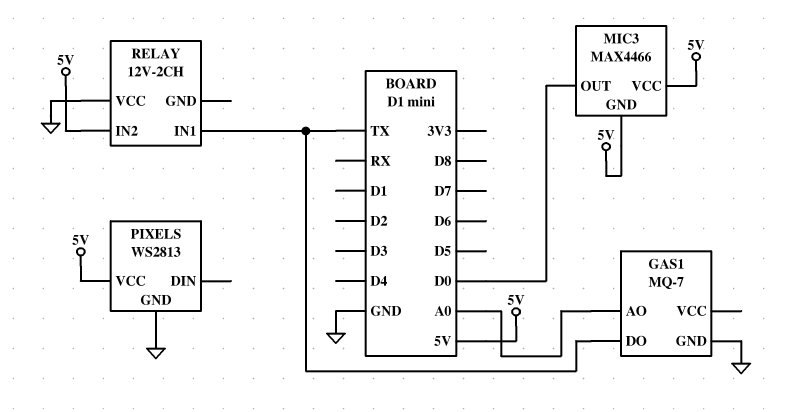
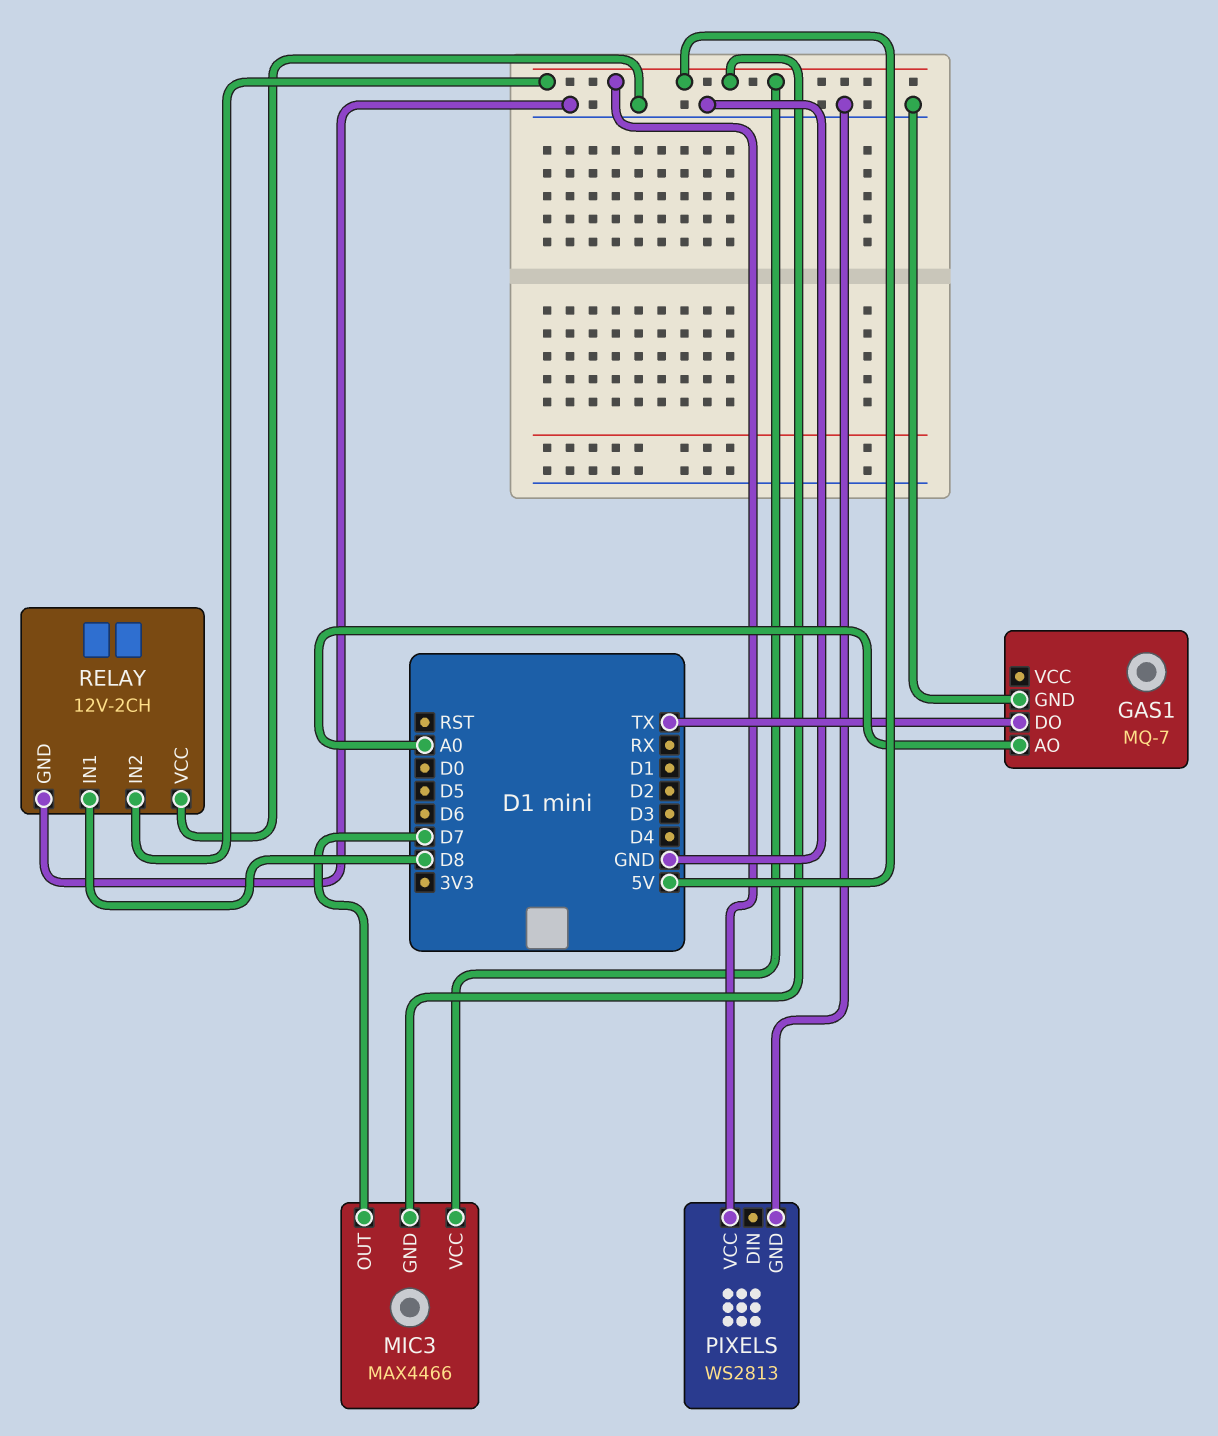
MIC3 pin OUT: D0 -> D7
RELAY pin GND: none -> GND
RELAY pin IN1: TX -> D8

